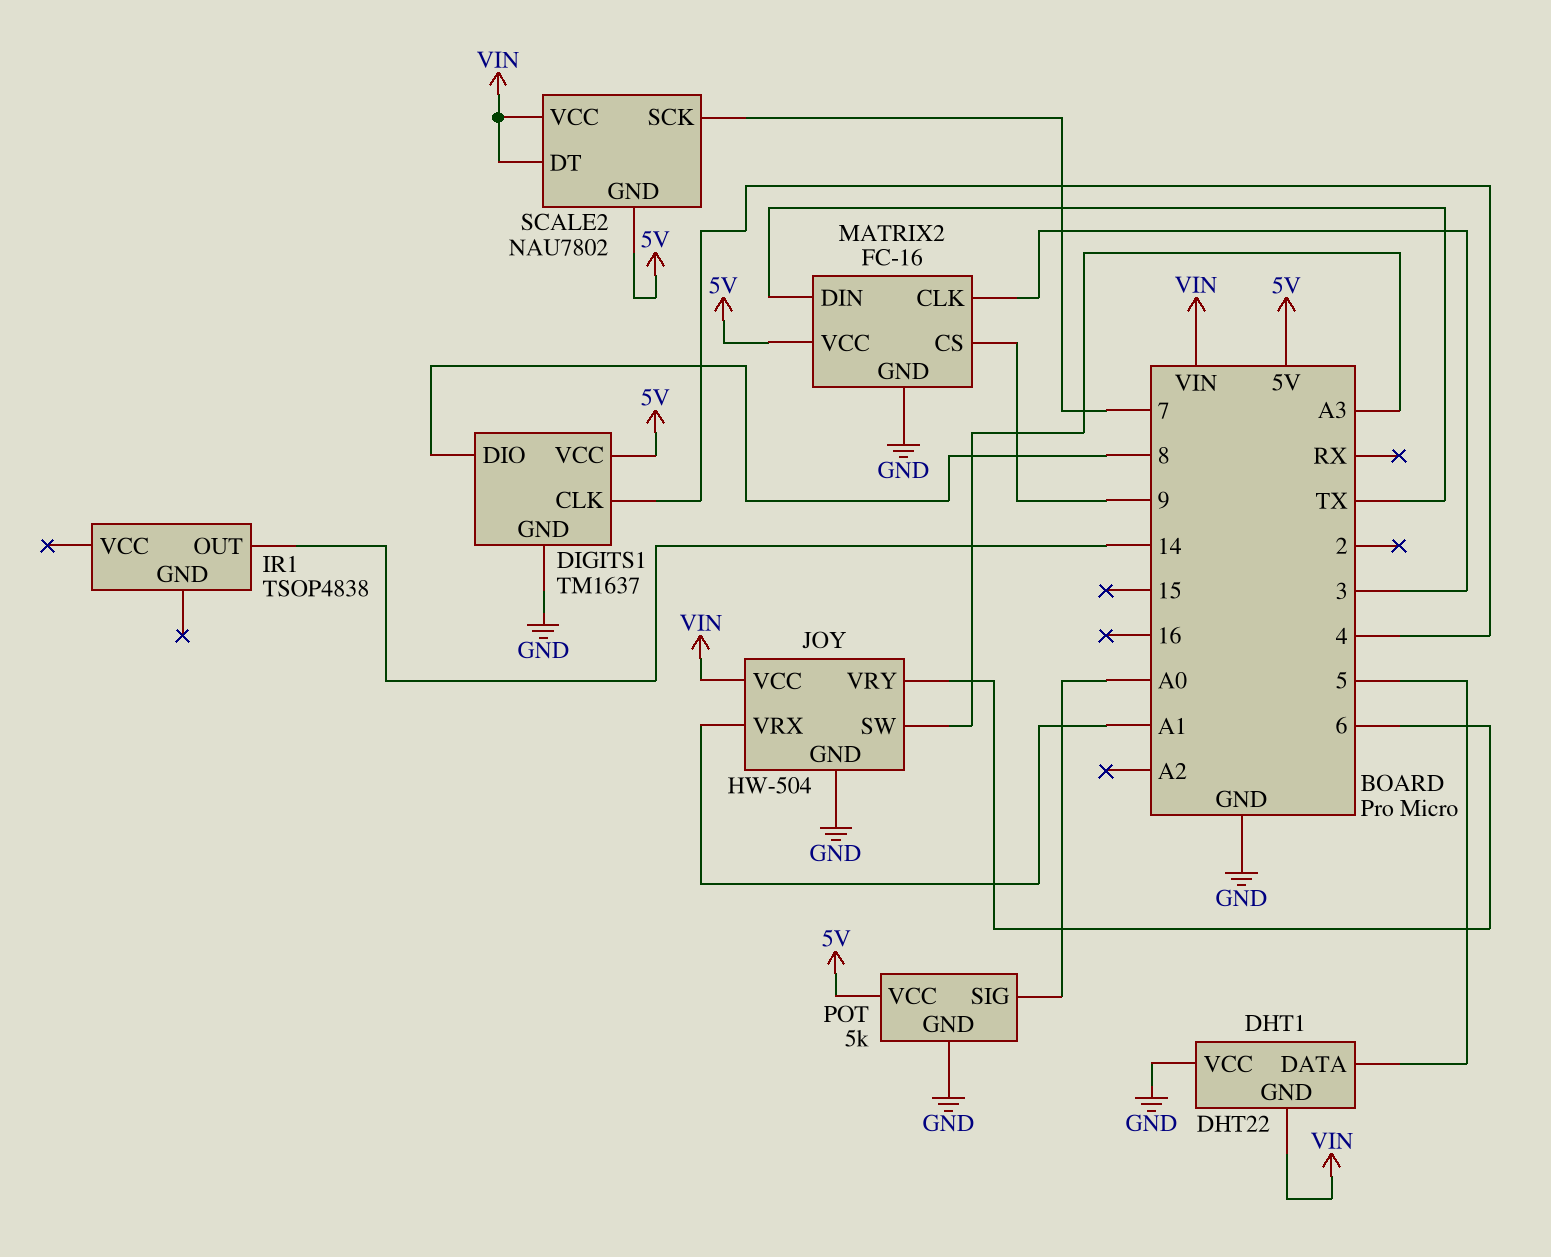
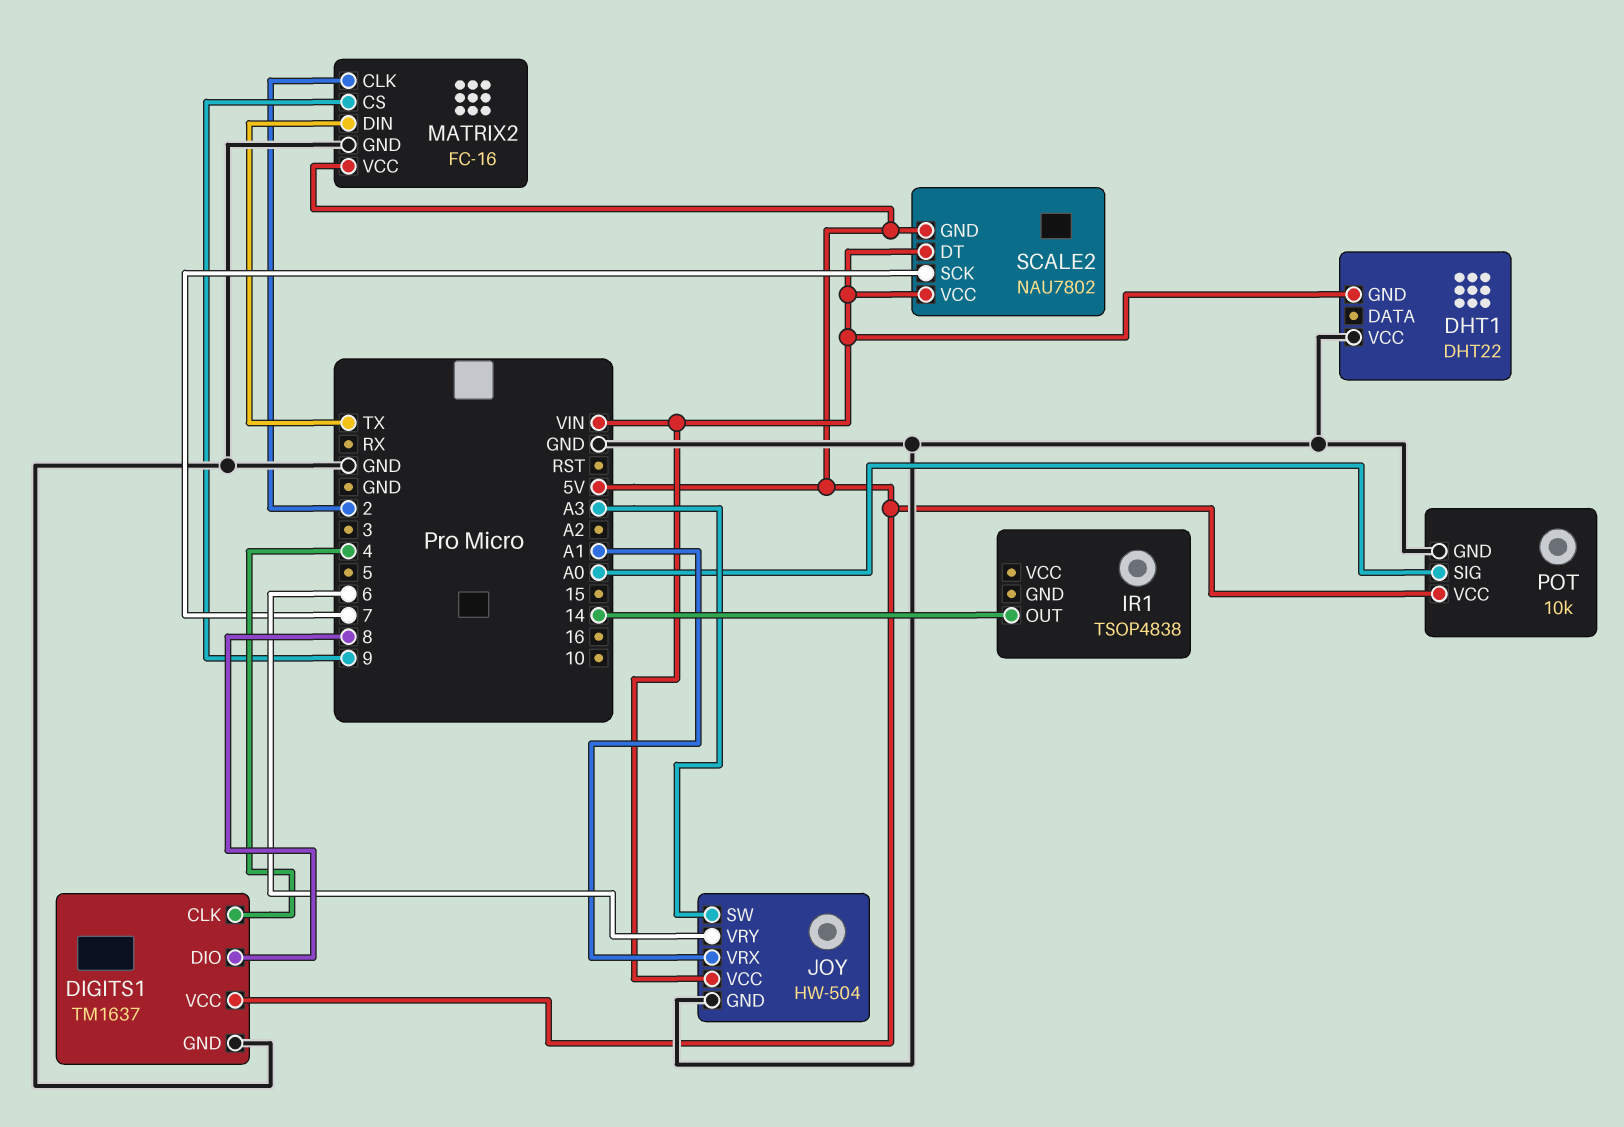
DHT1 pin DATA: 5 -> none
MATRIX2 pin CLK: 3 -> 2
POT: 5k -> 10k

